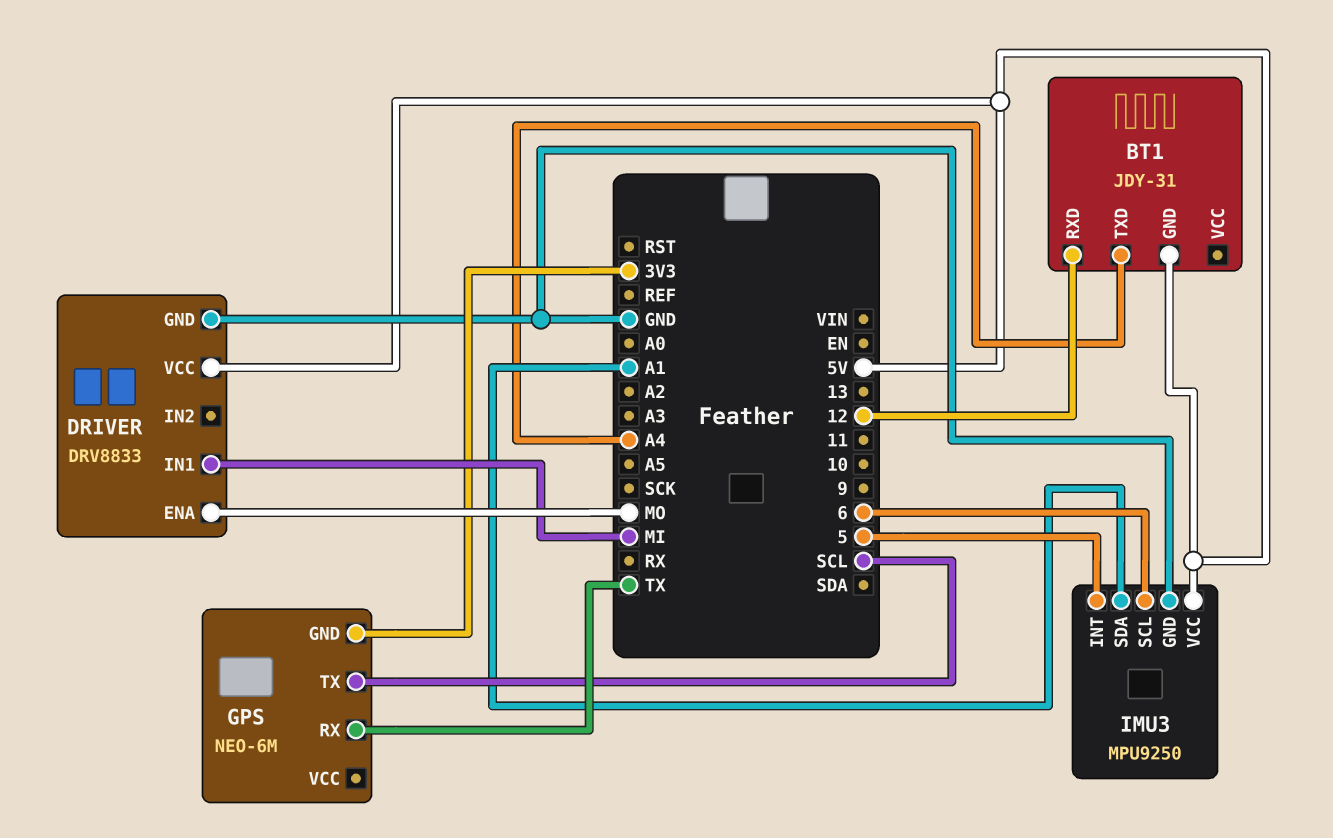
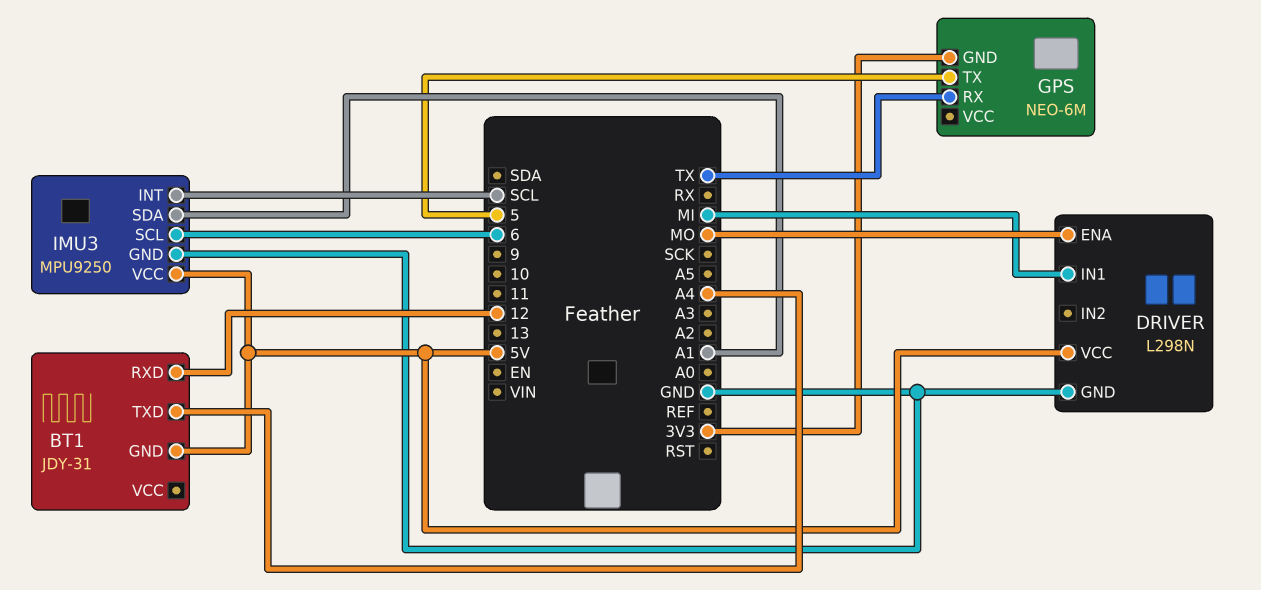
DRIVER: DRV8833 -> L298N
GPS pin TX: SCL -> 5
IMU3 pin INT: 5 -> SCL

